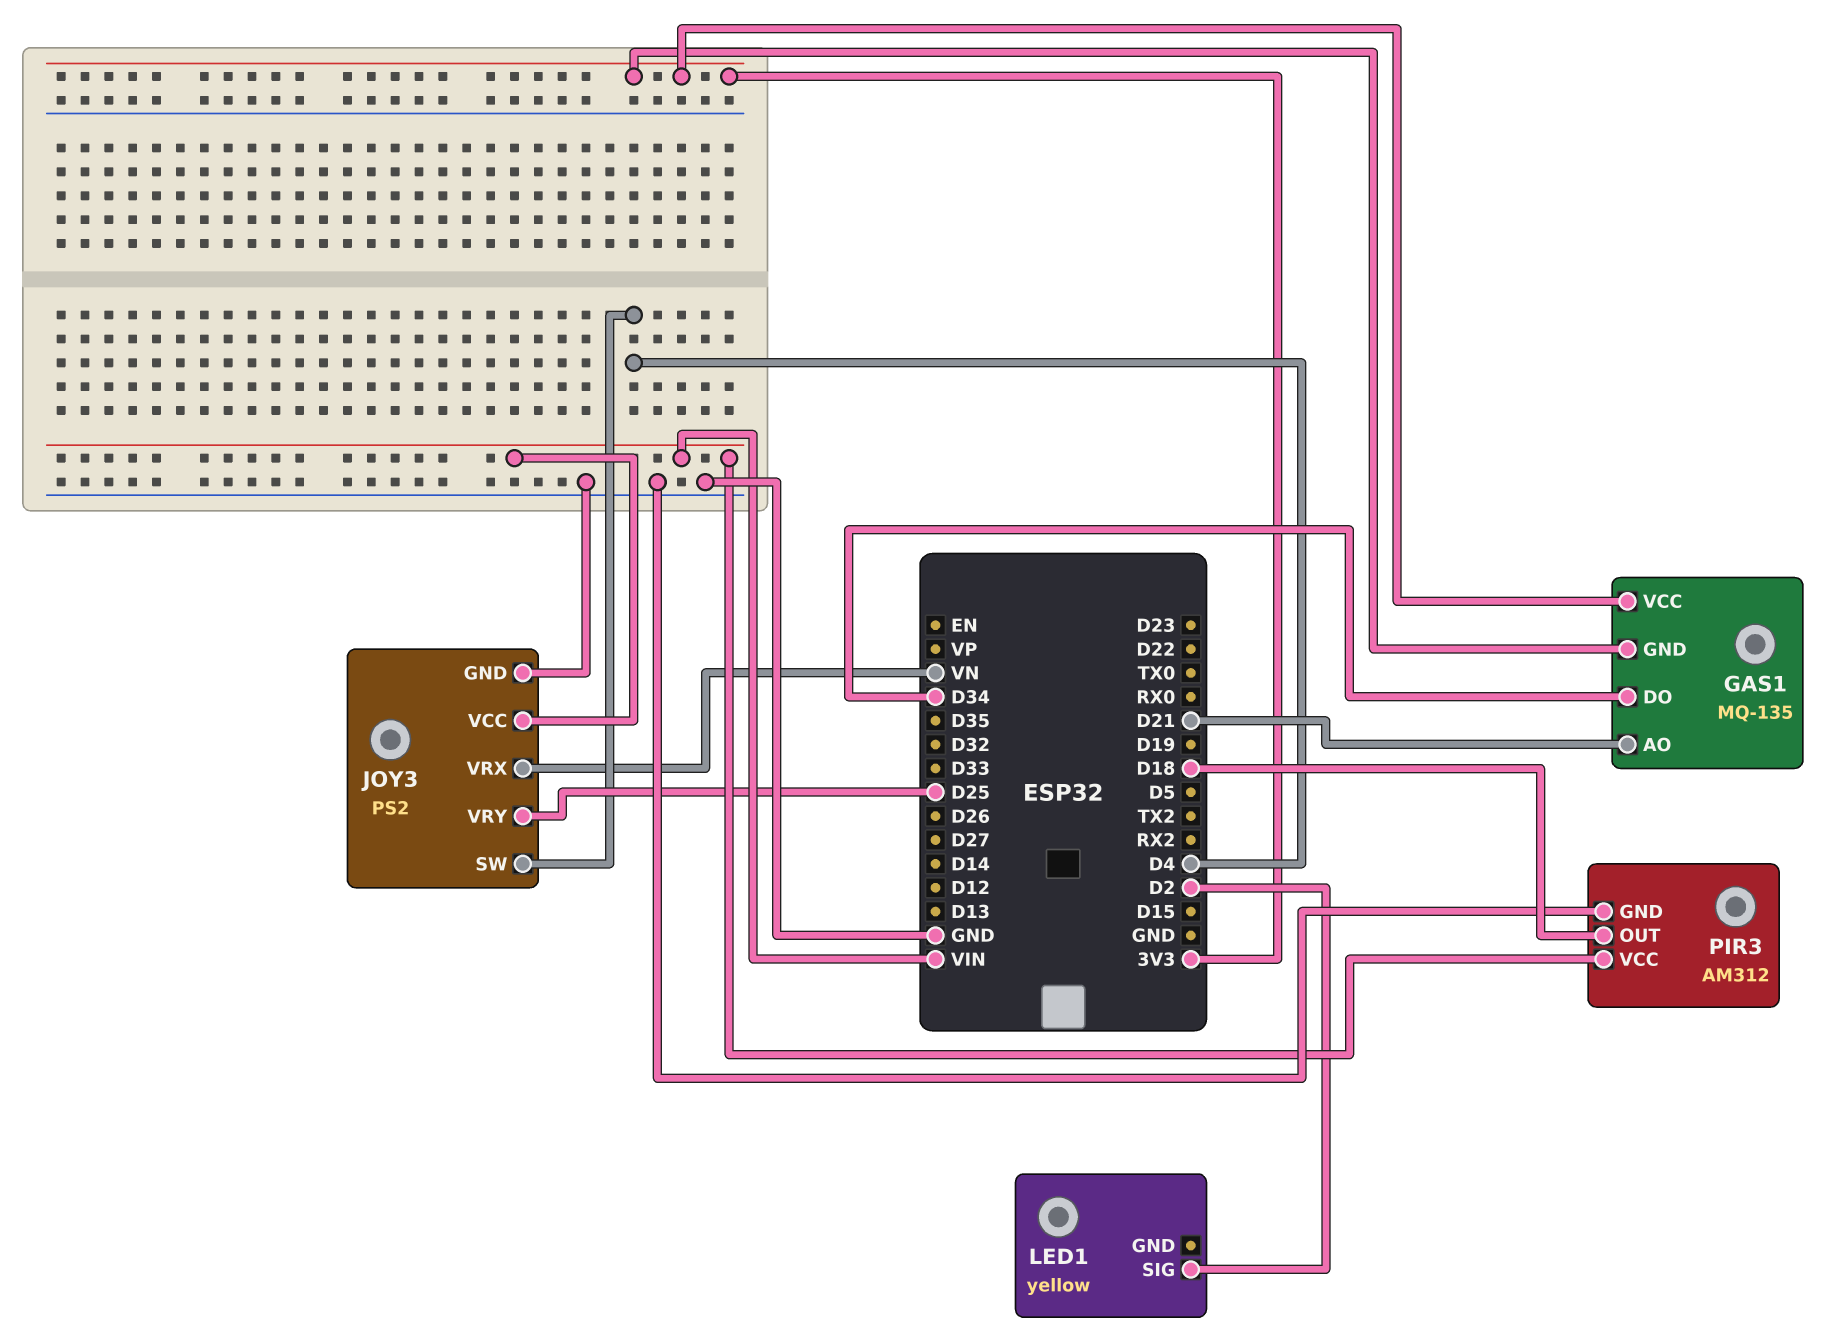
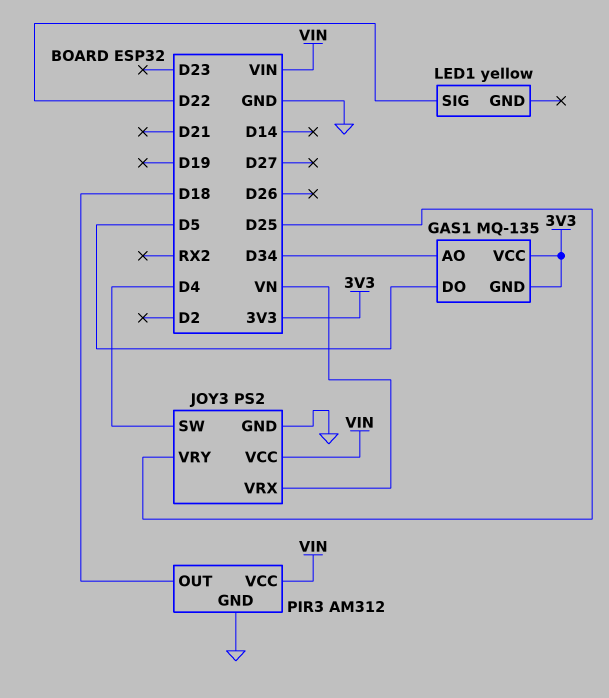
GAS1 pin AO: D21 -> D34
GAS1 pin DO: D34 -> D5
LED1 pin SIG: D2 -> D22

